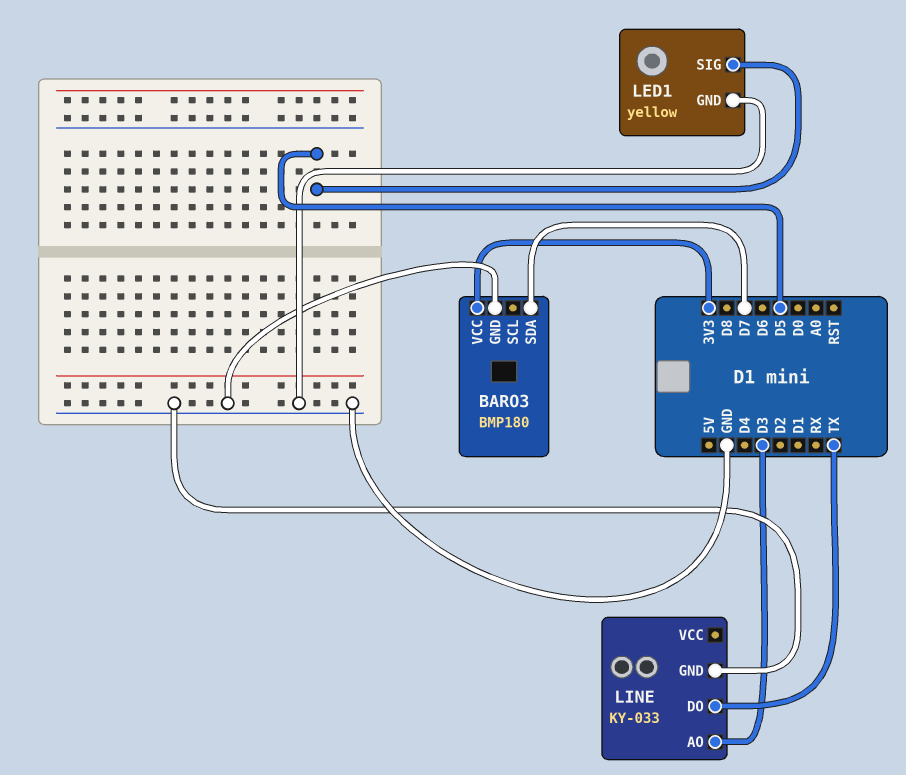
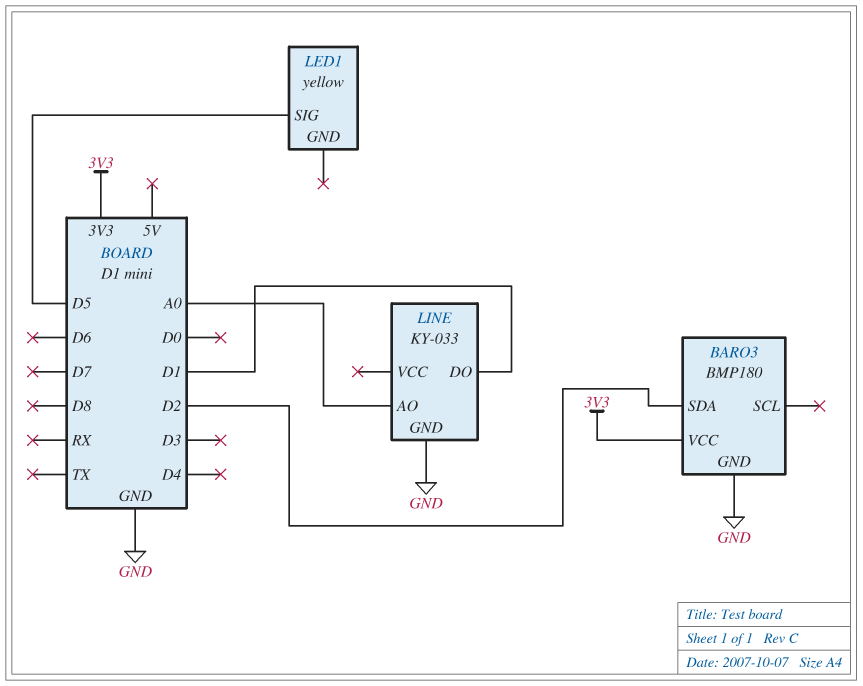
BARO3 pin SDA: D7 -> D2
LED1 pin GND: GND -> none
LINE pin AO: D3 -> A0
LINE pin DO: TX -> D1

